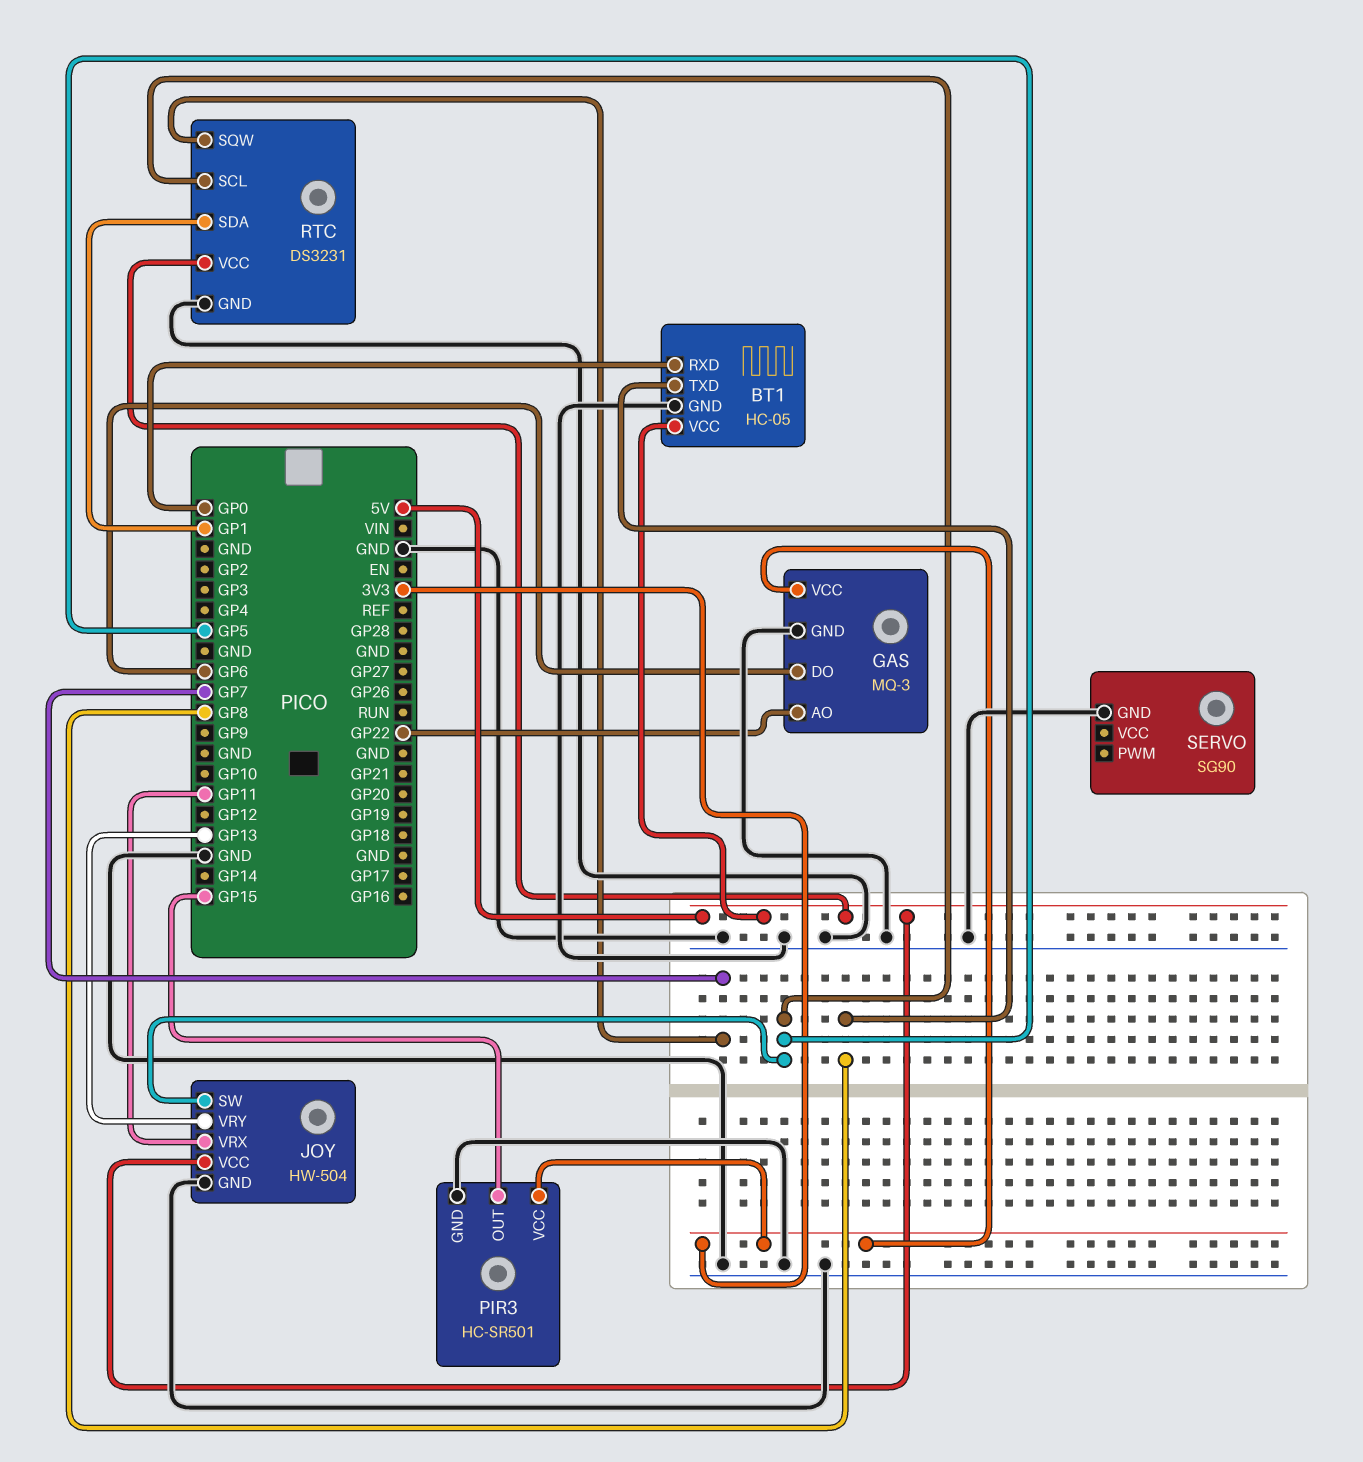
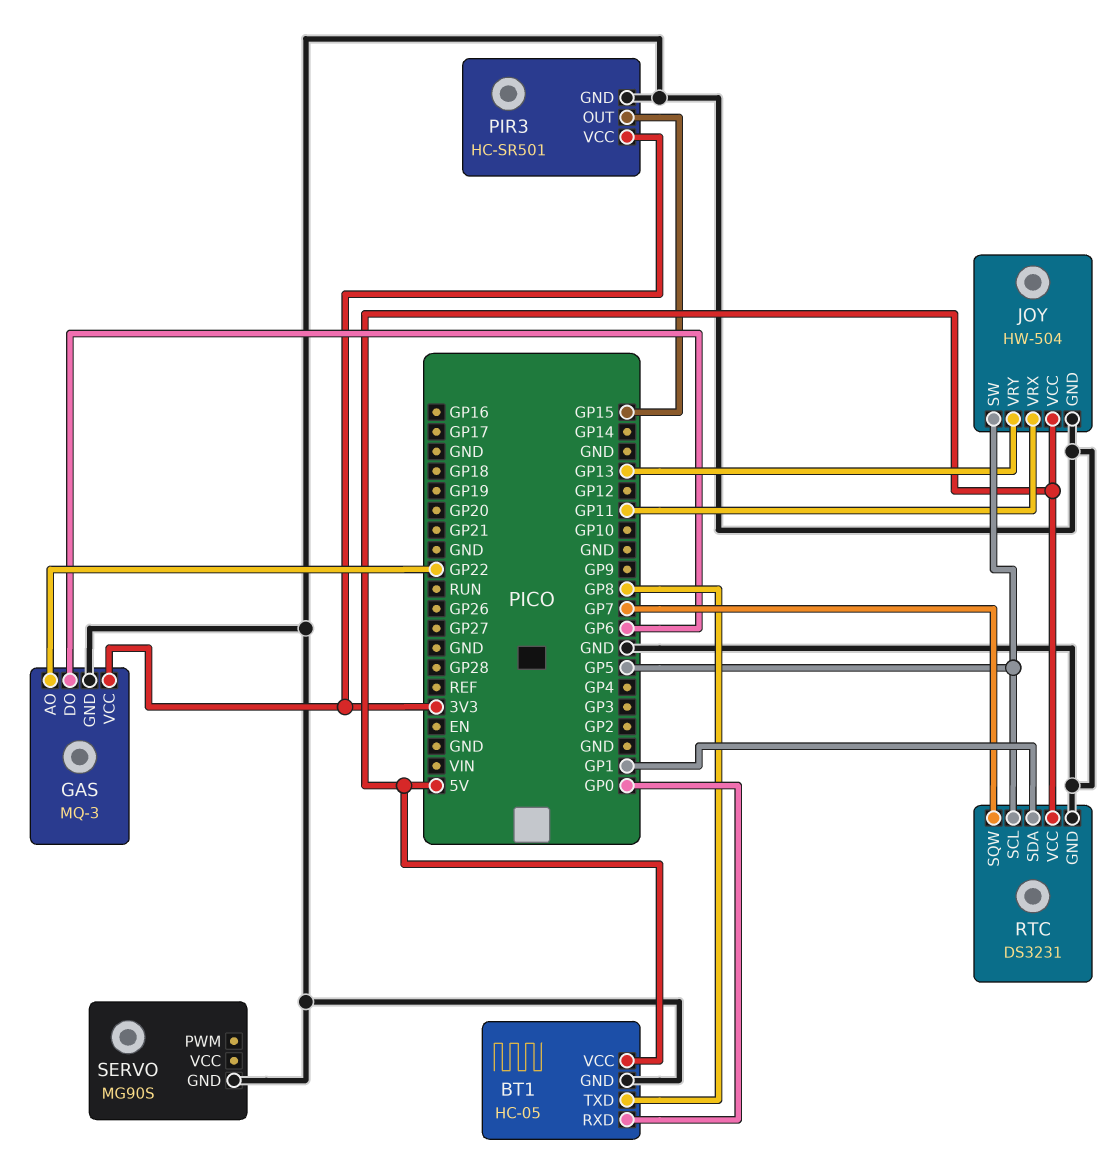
SERVO: SG90 -> MG90S

